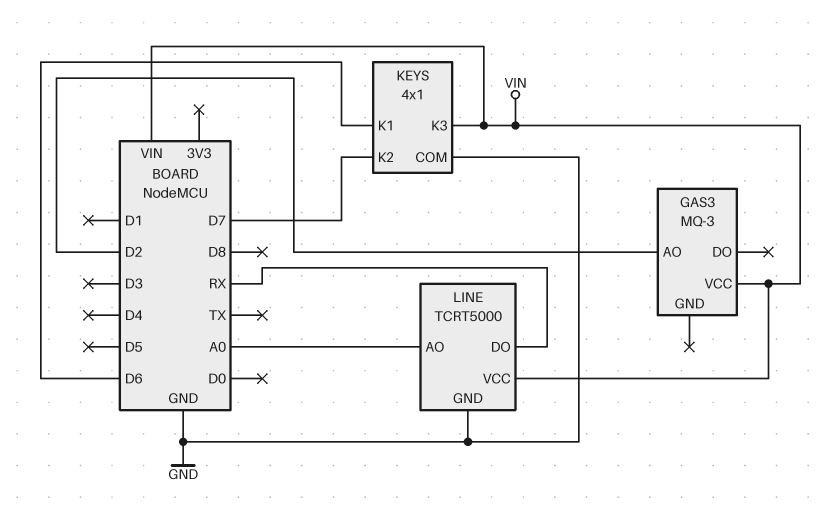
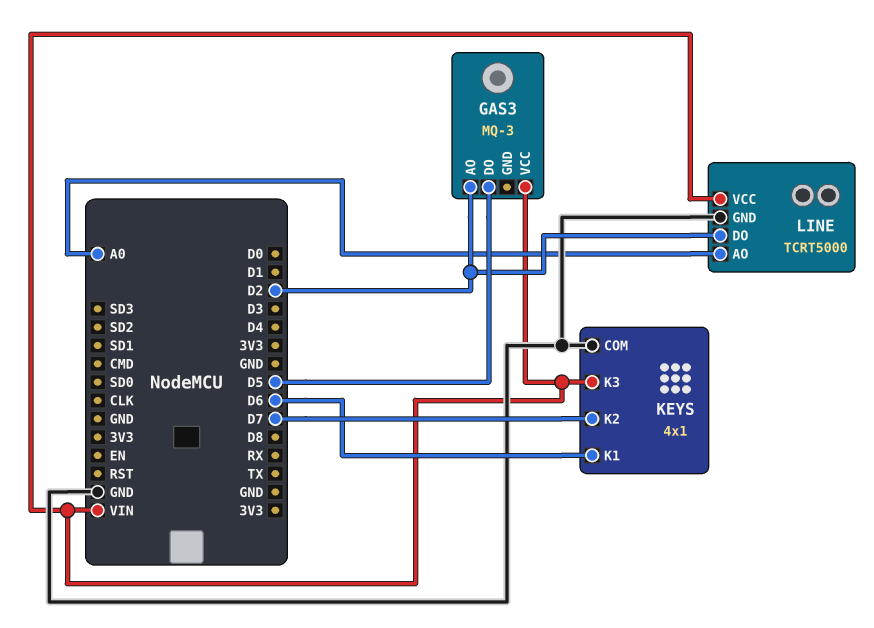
GAS3 pin DO: none -> D5
LINE pin DO: RX -> D2

